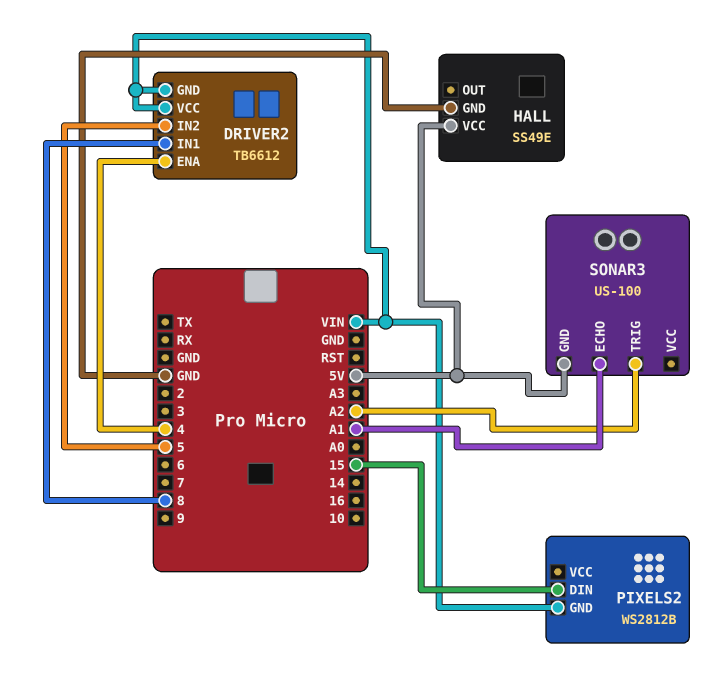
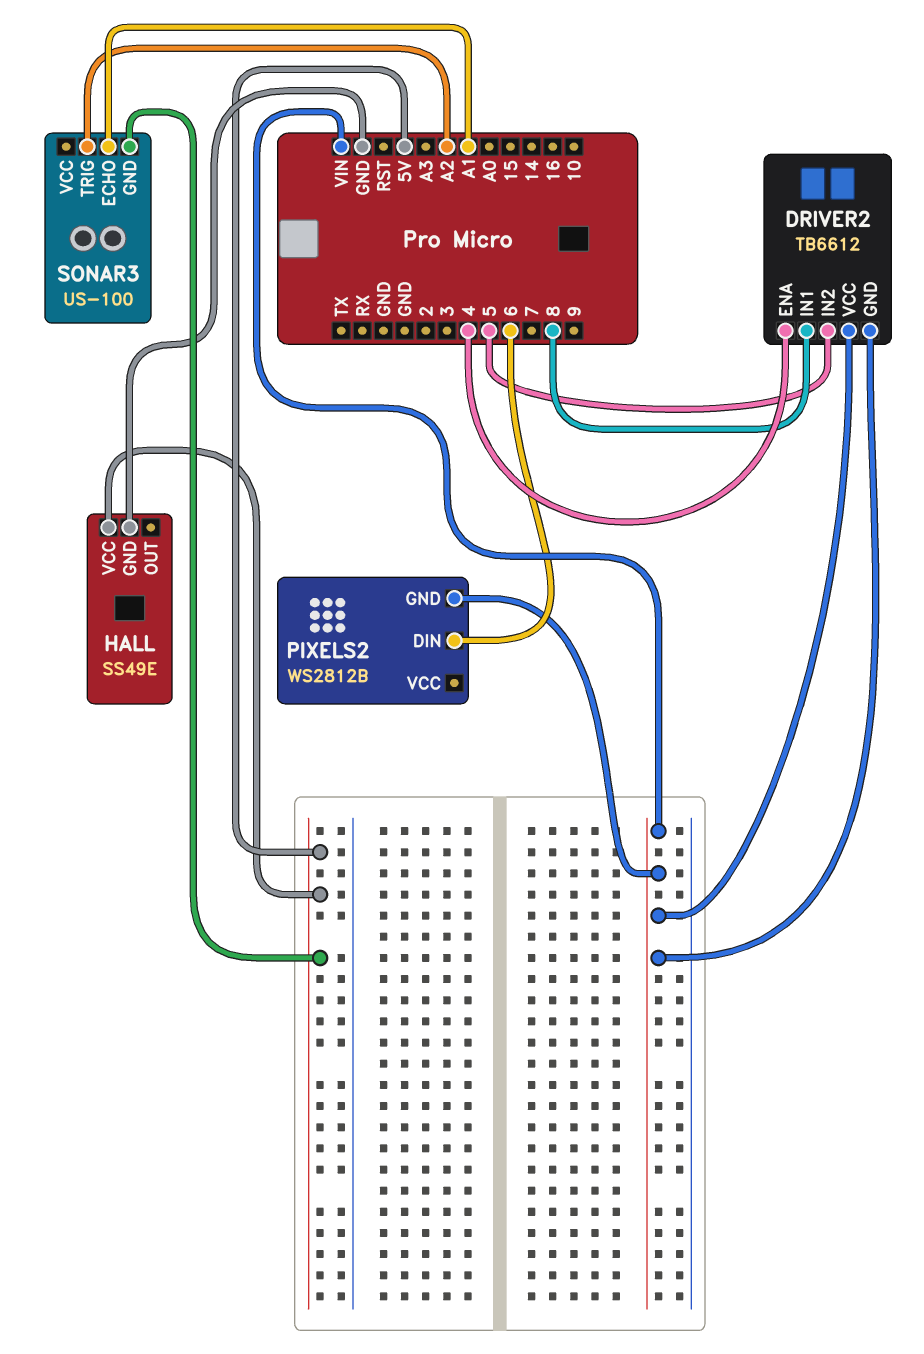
PIXELS2 pin DIN: 15 -> 6

